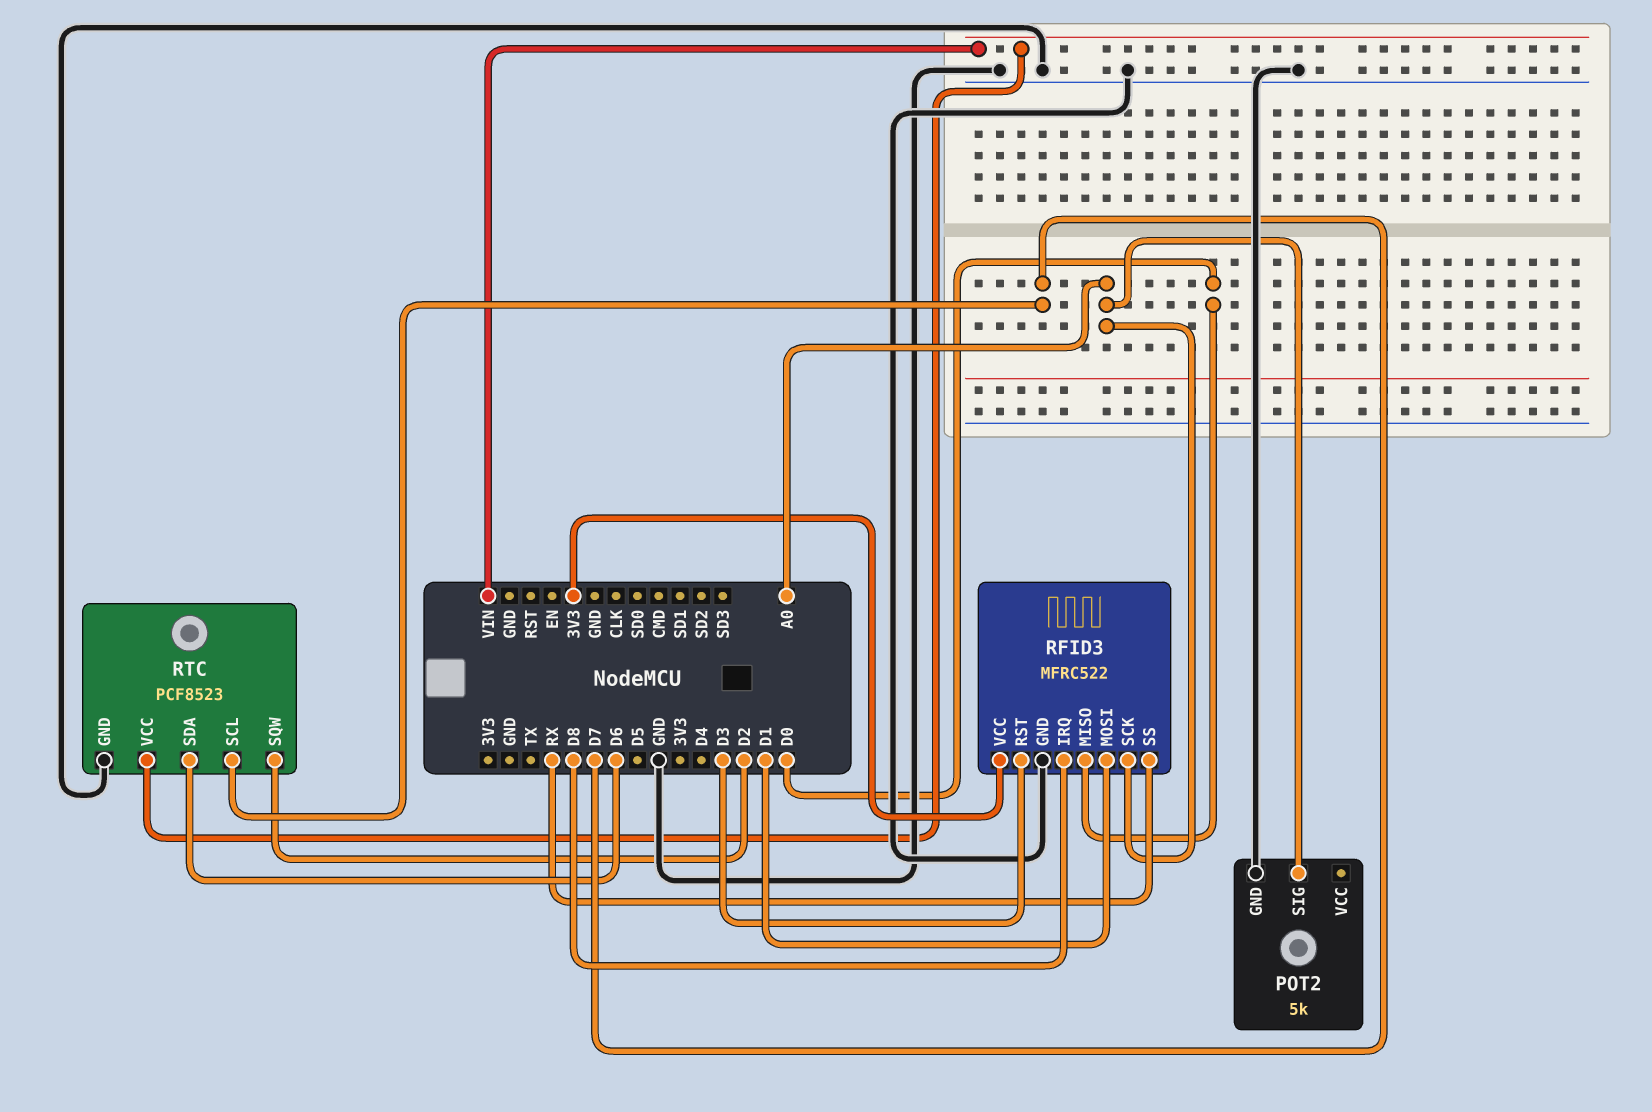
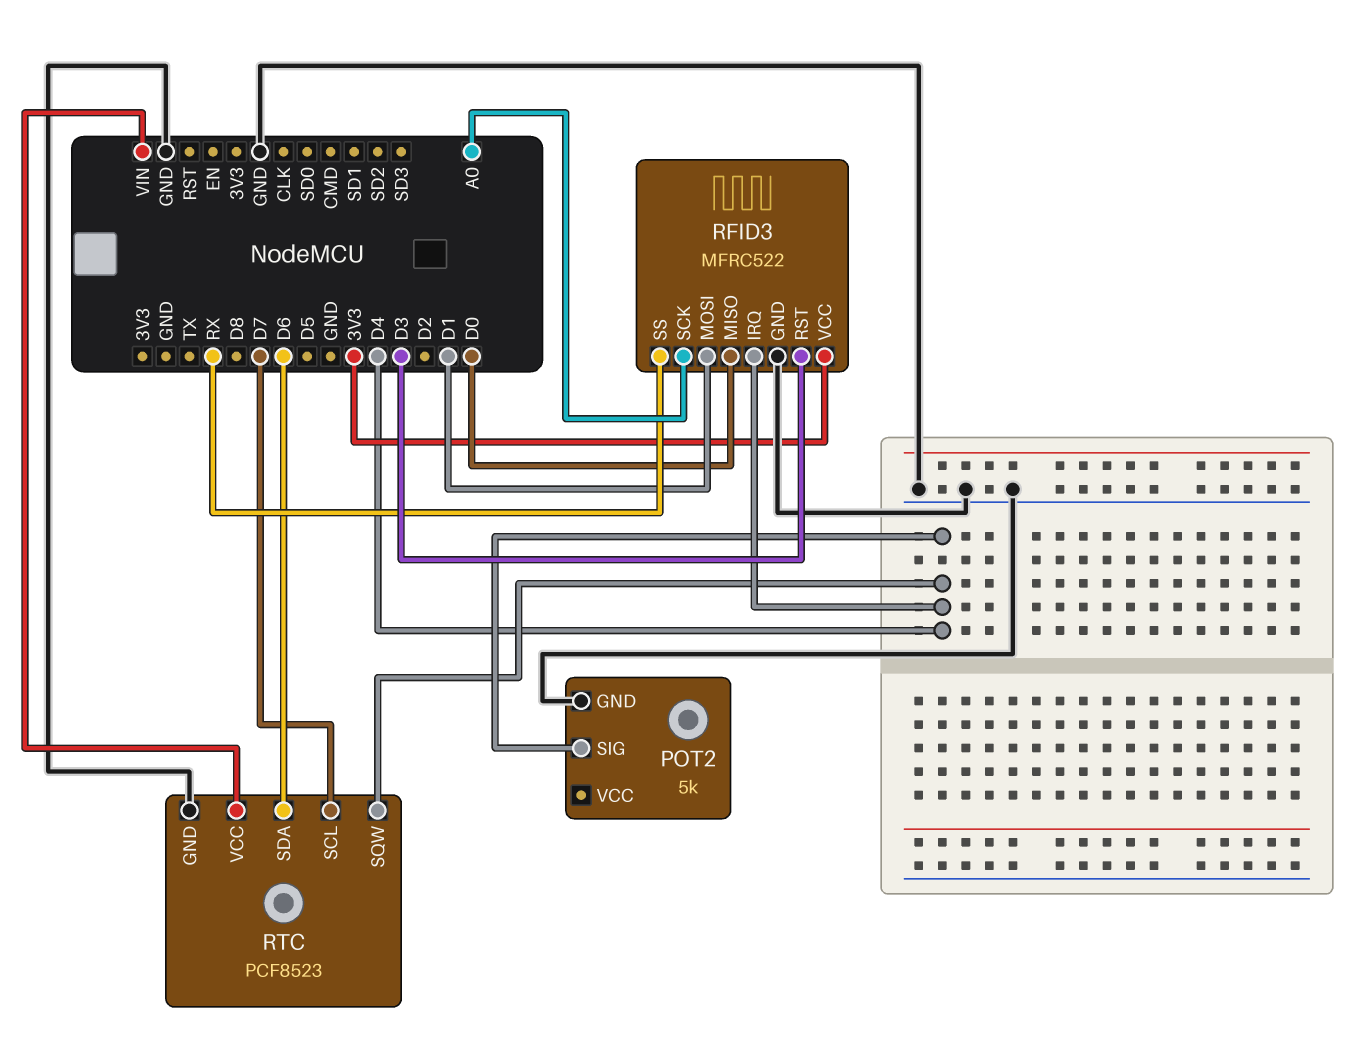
POT2 pin SIG: A0 -> D4
RFID3 pin IRQ: D8 -> D4
RTC pin SQW: D2 -> D4

